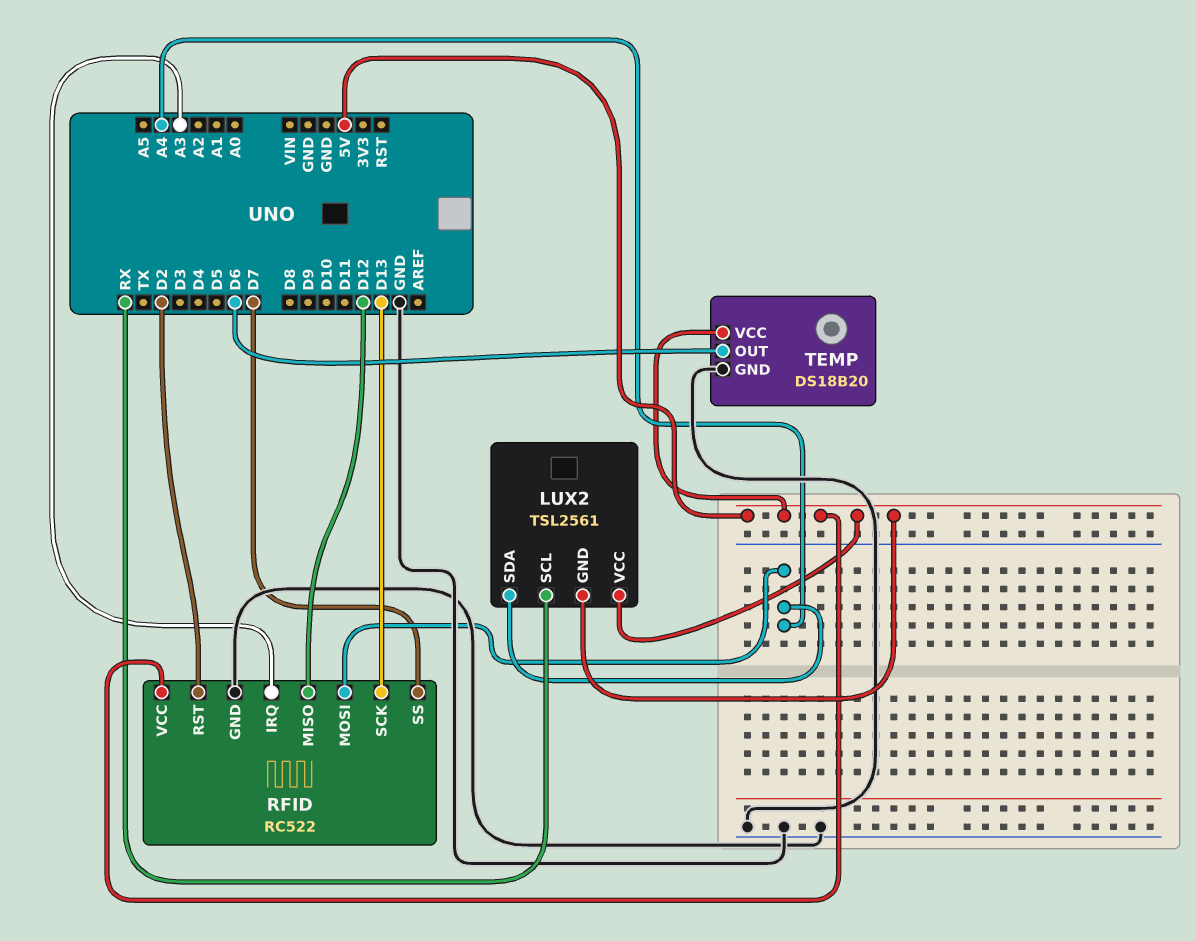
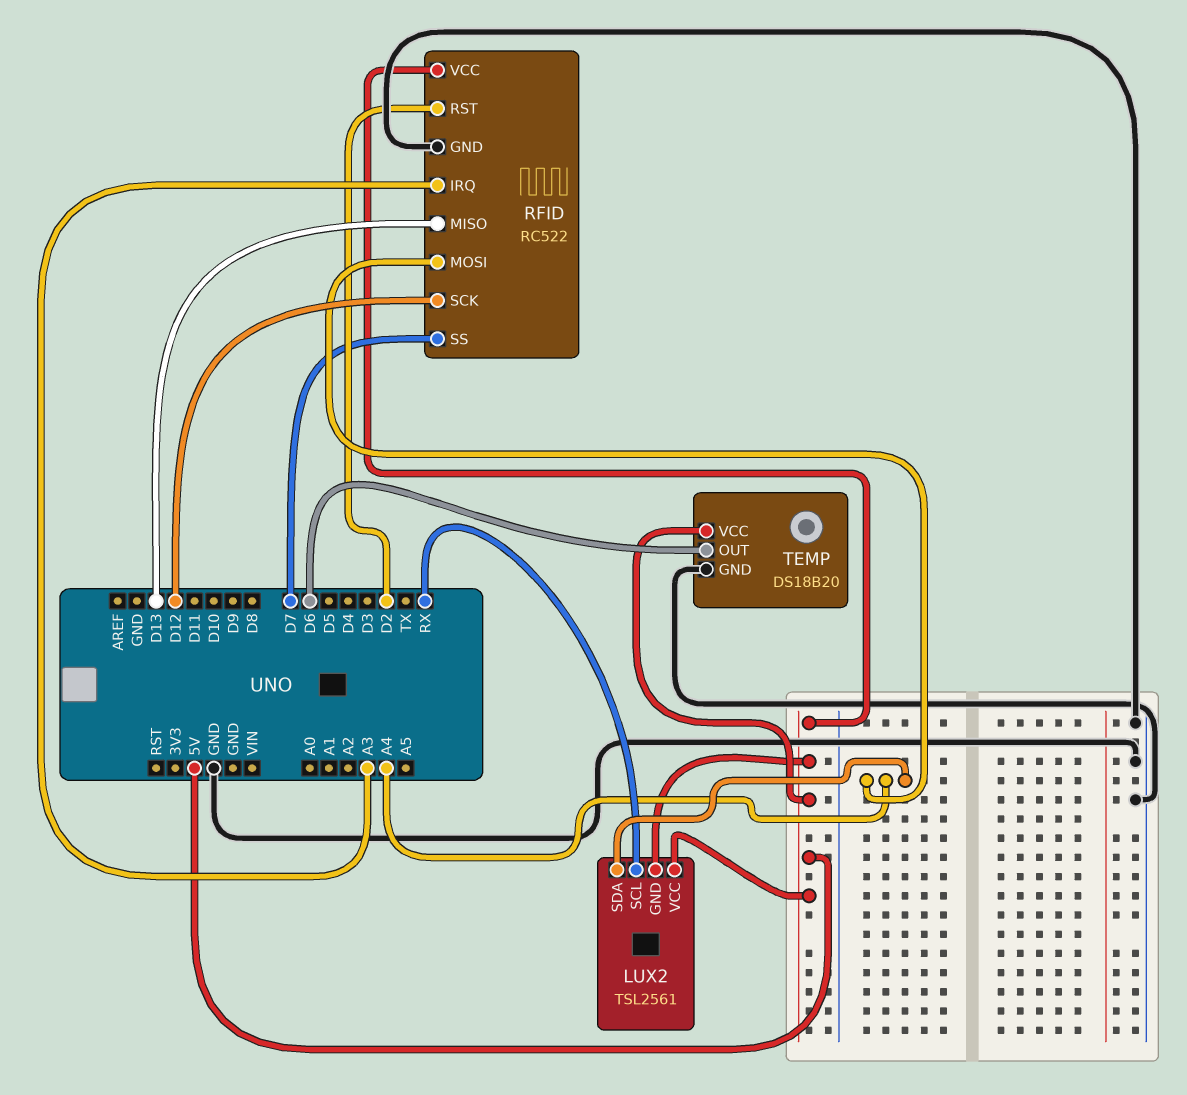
RFID pin MISO: D12 -> D13
RFID pin SCK: D13 -> D12

